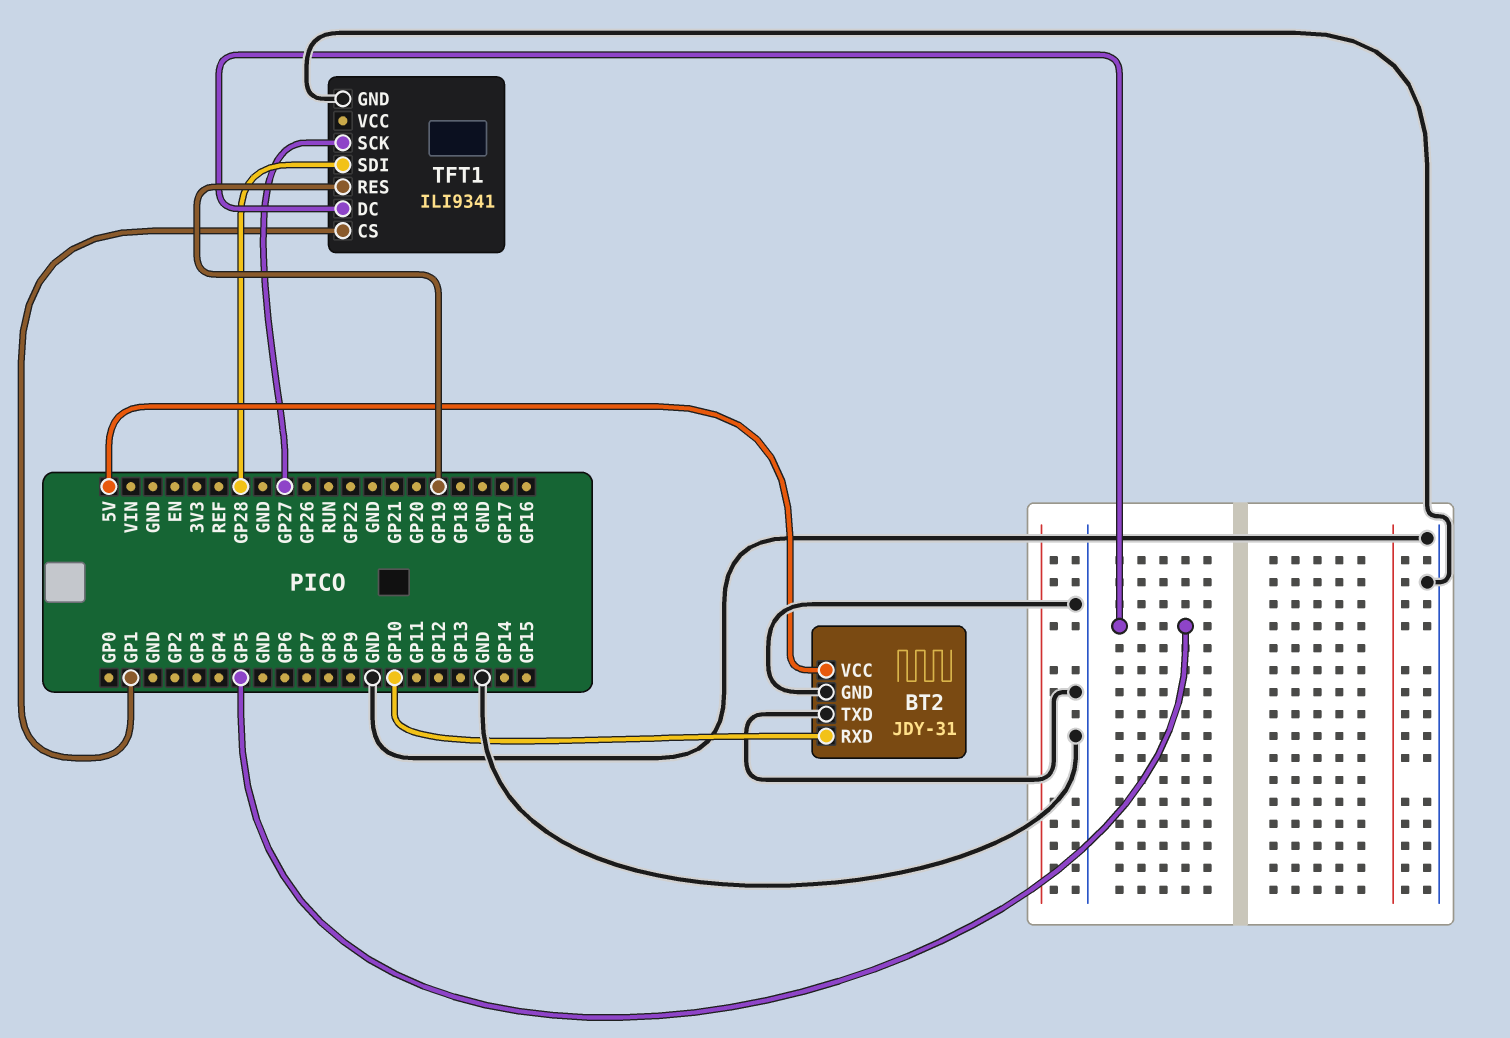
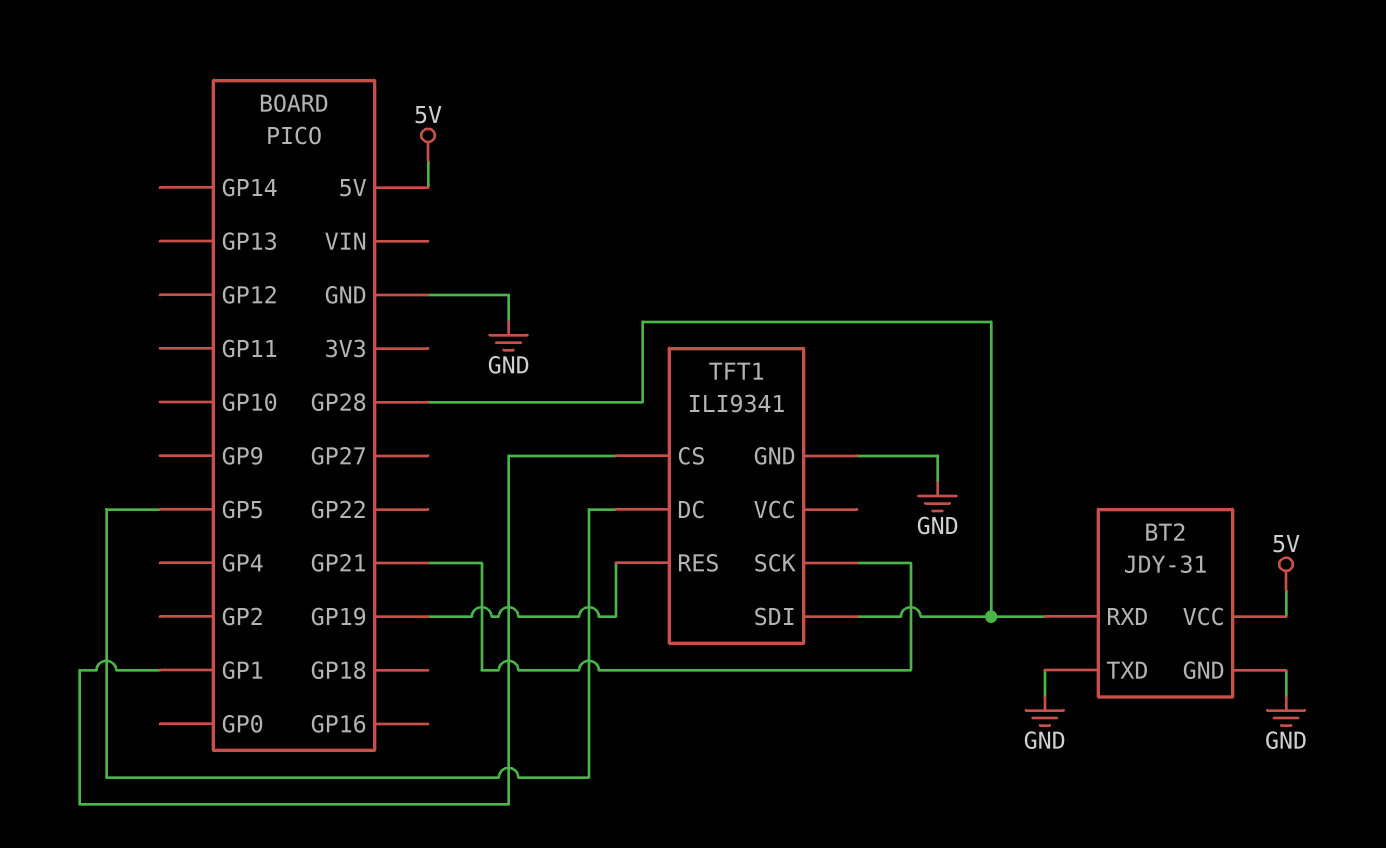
BT2 pin RXD: GP10 -> GP28
TFT1 pin SCK: GP27 -> GP21

